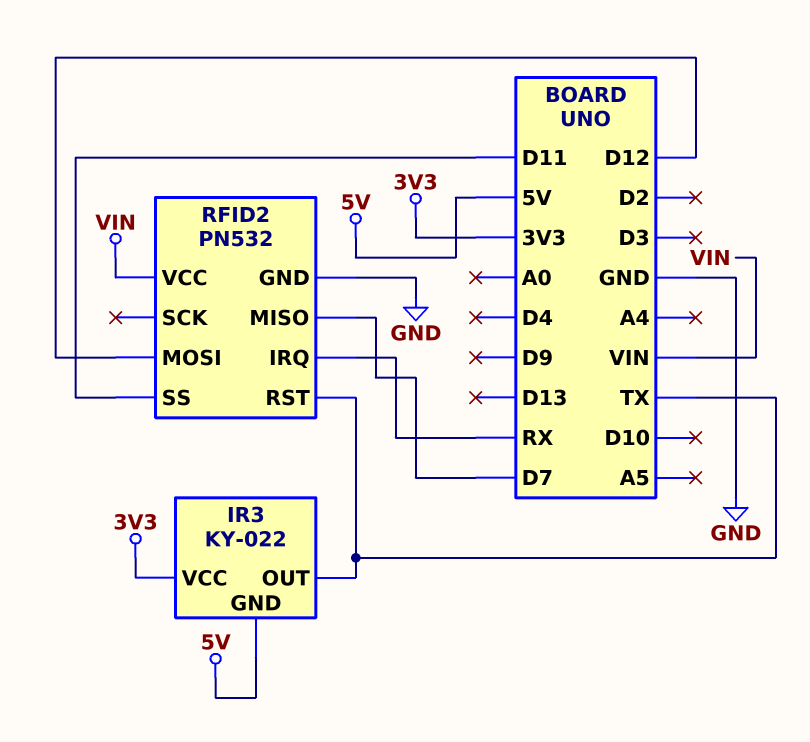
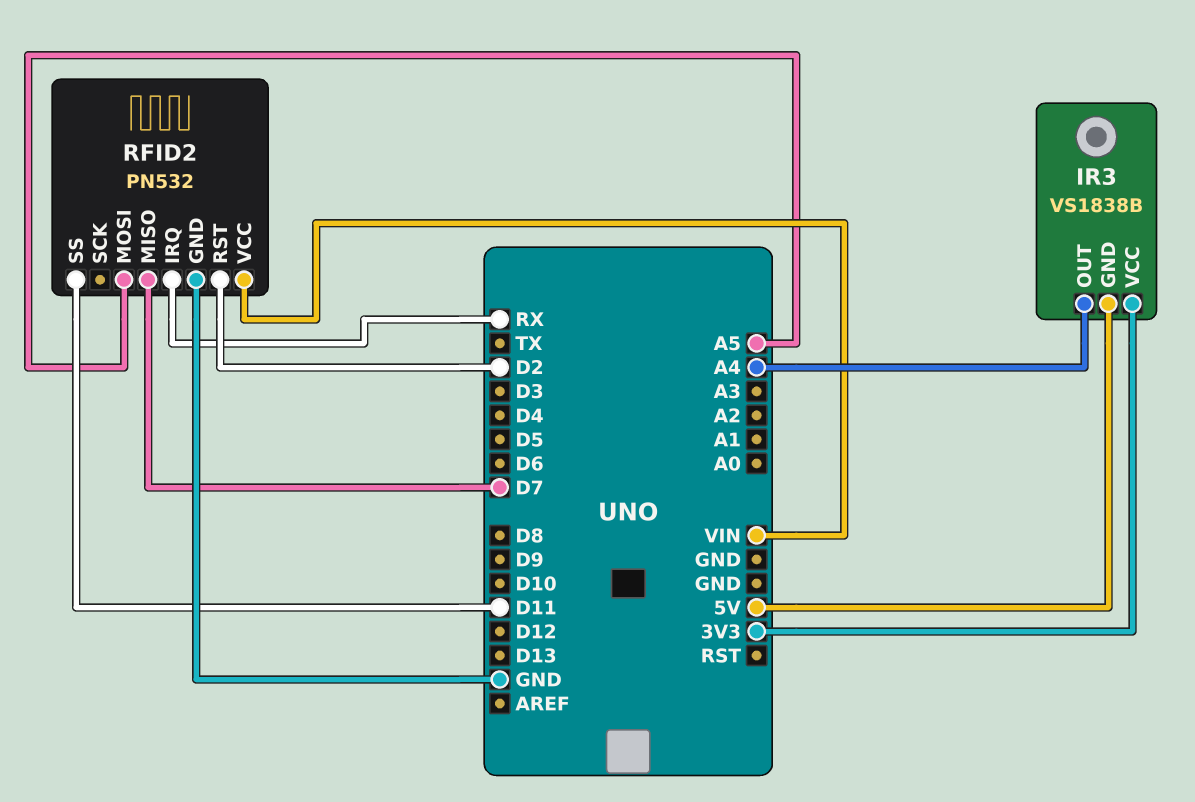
IR3: KY-022 -> VS1838B
IR3 pin OUT: TX -> A4
RFID2 pin MOSI: D12 -> A5
RFID2 pin RST: TX -> D2

